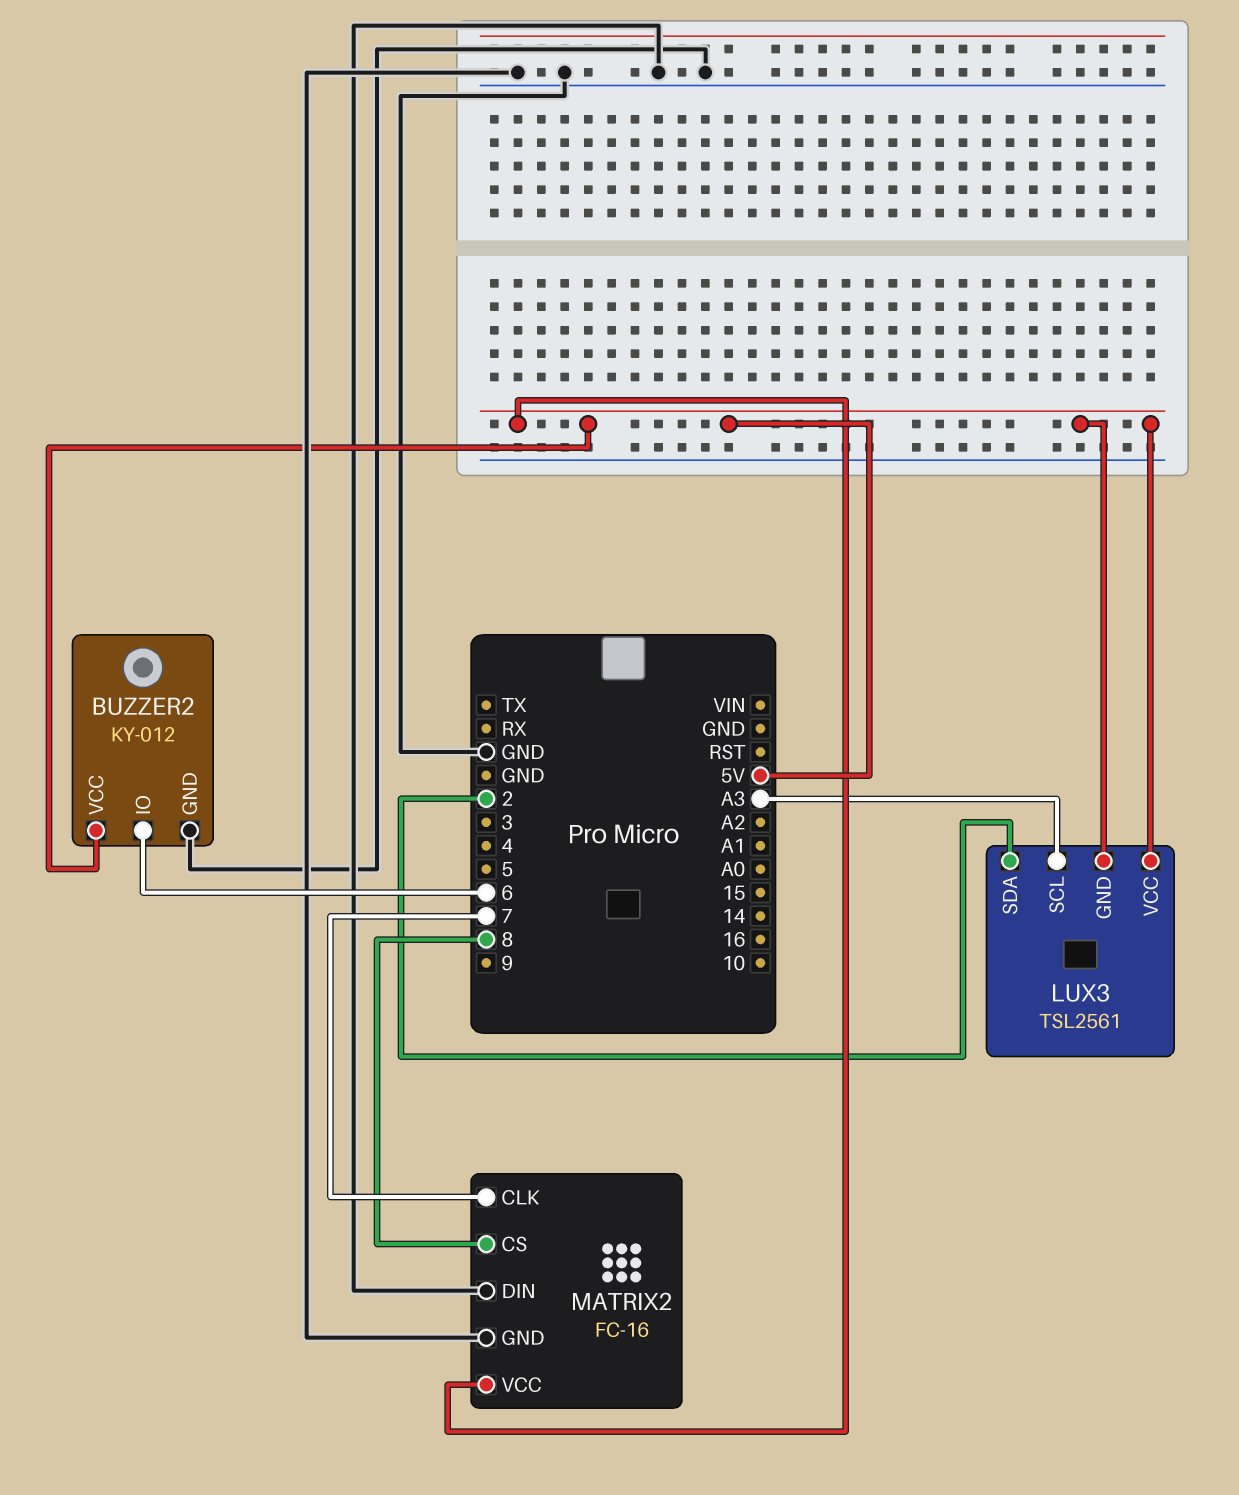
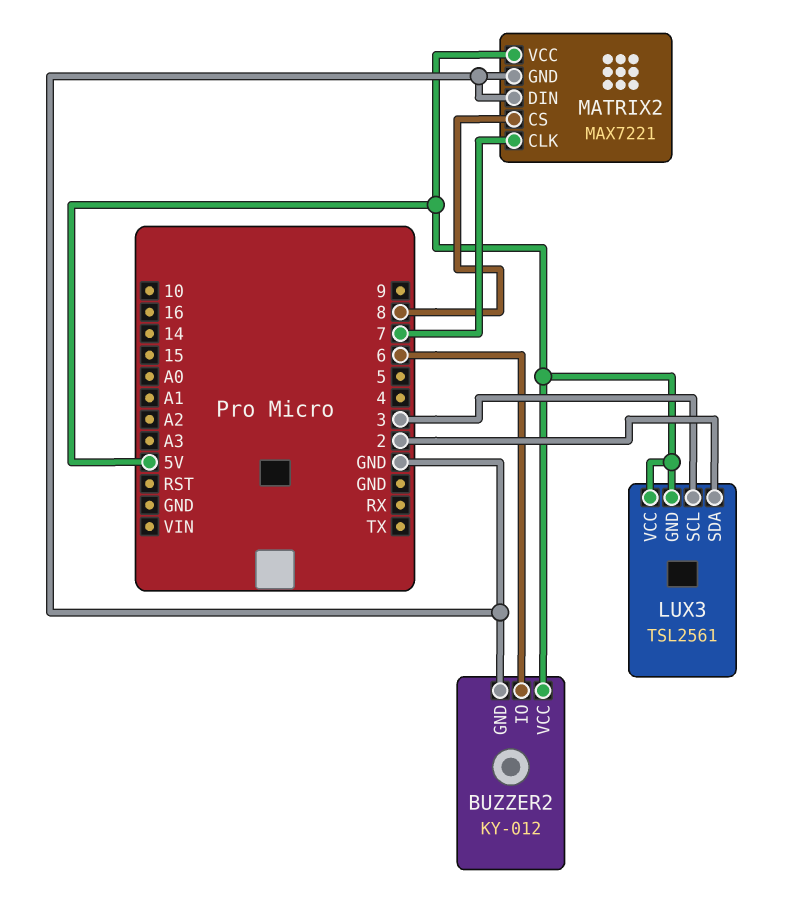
LUX3 pin SCL: A3 -> 3
MATRIX2: FC-16 -> MAX7221

